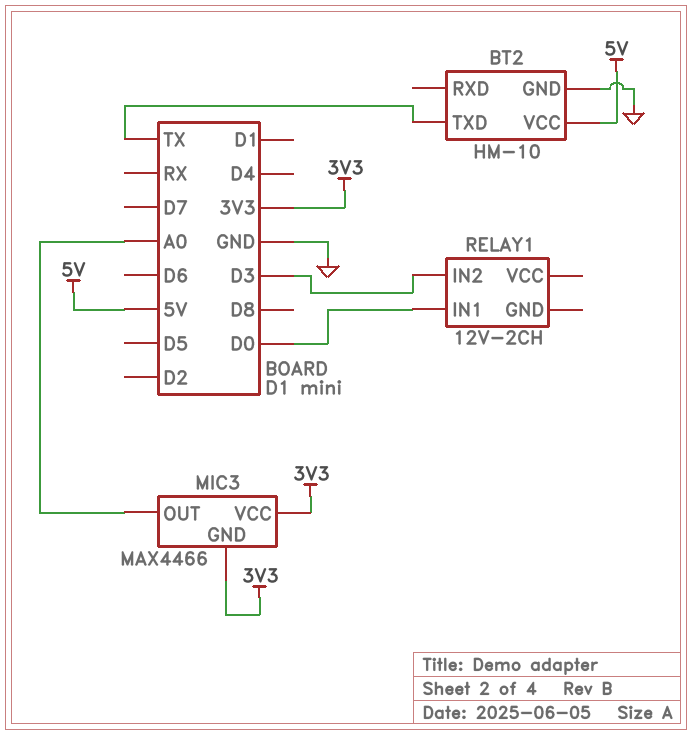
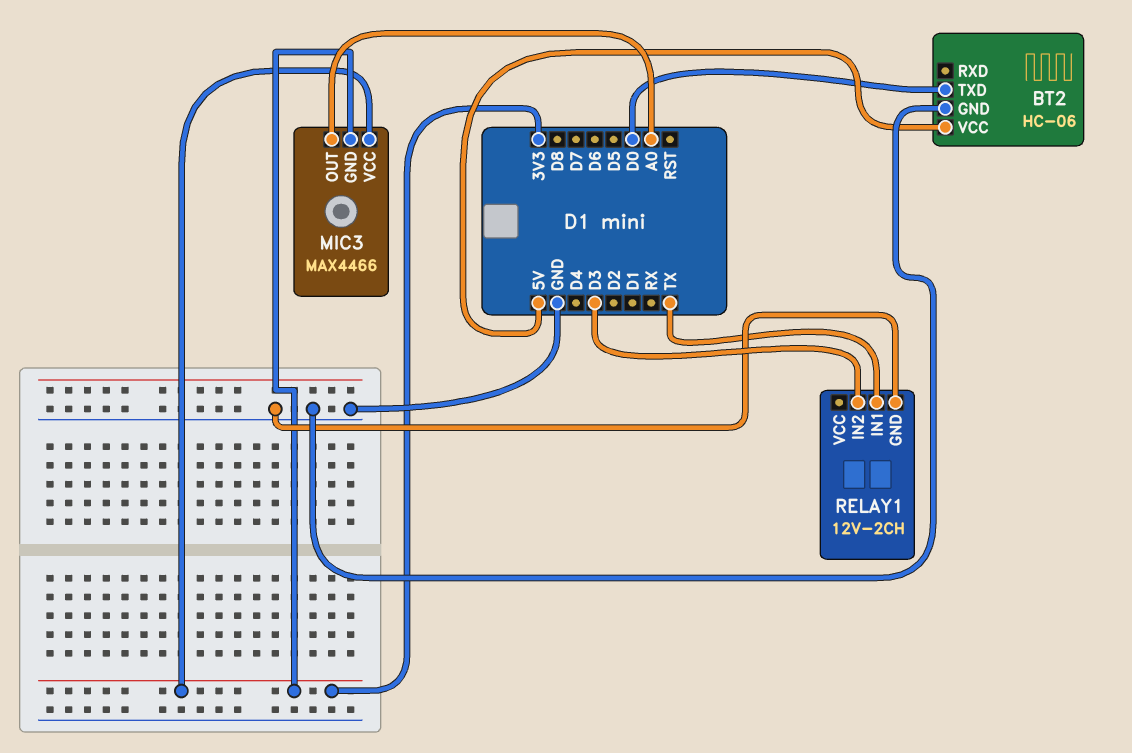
BT2: HM-10 -> HC-06
BT2 pin TXD: TX -> D0
RELAY1 pin GND: none -> GND
RELAY1 pin IN1: D0 -> TX

